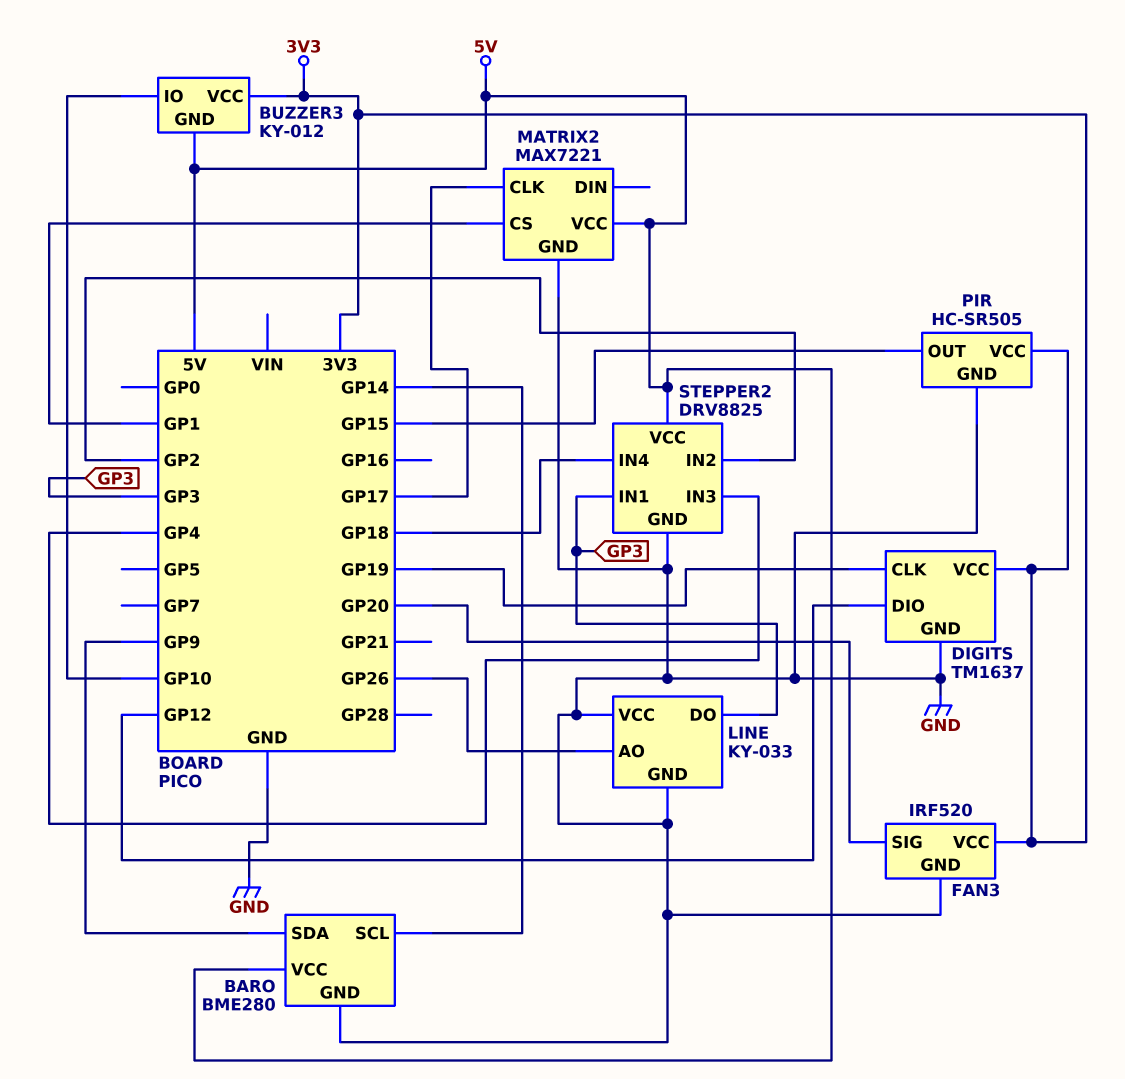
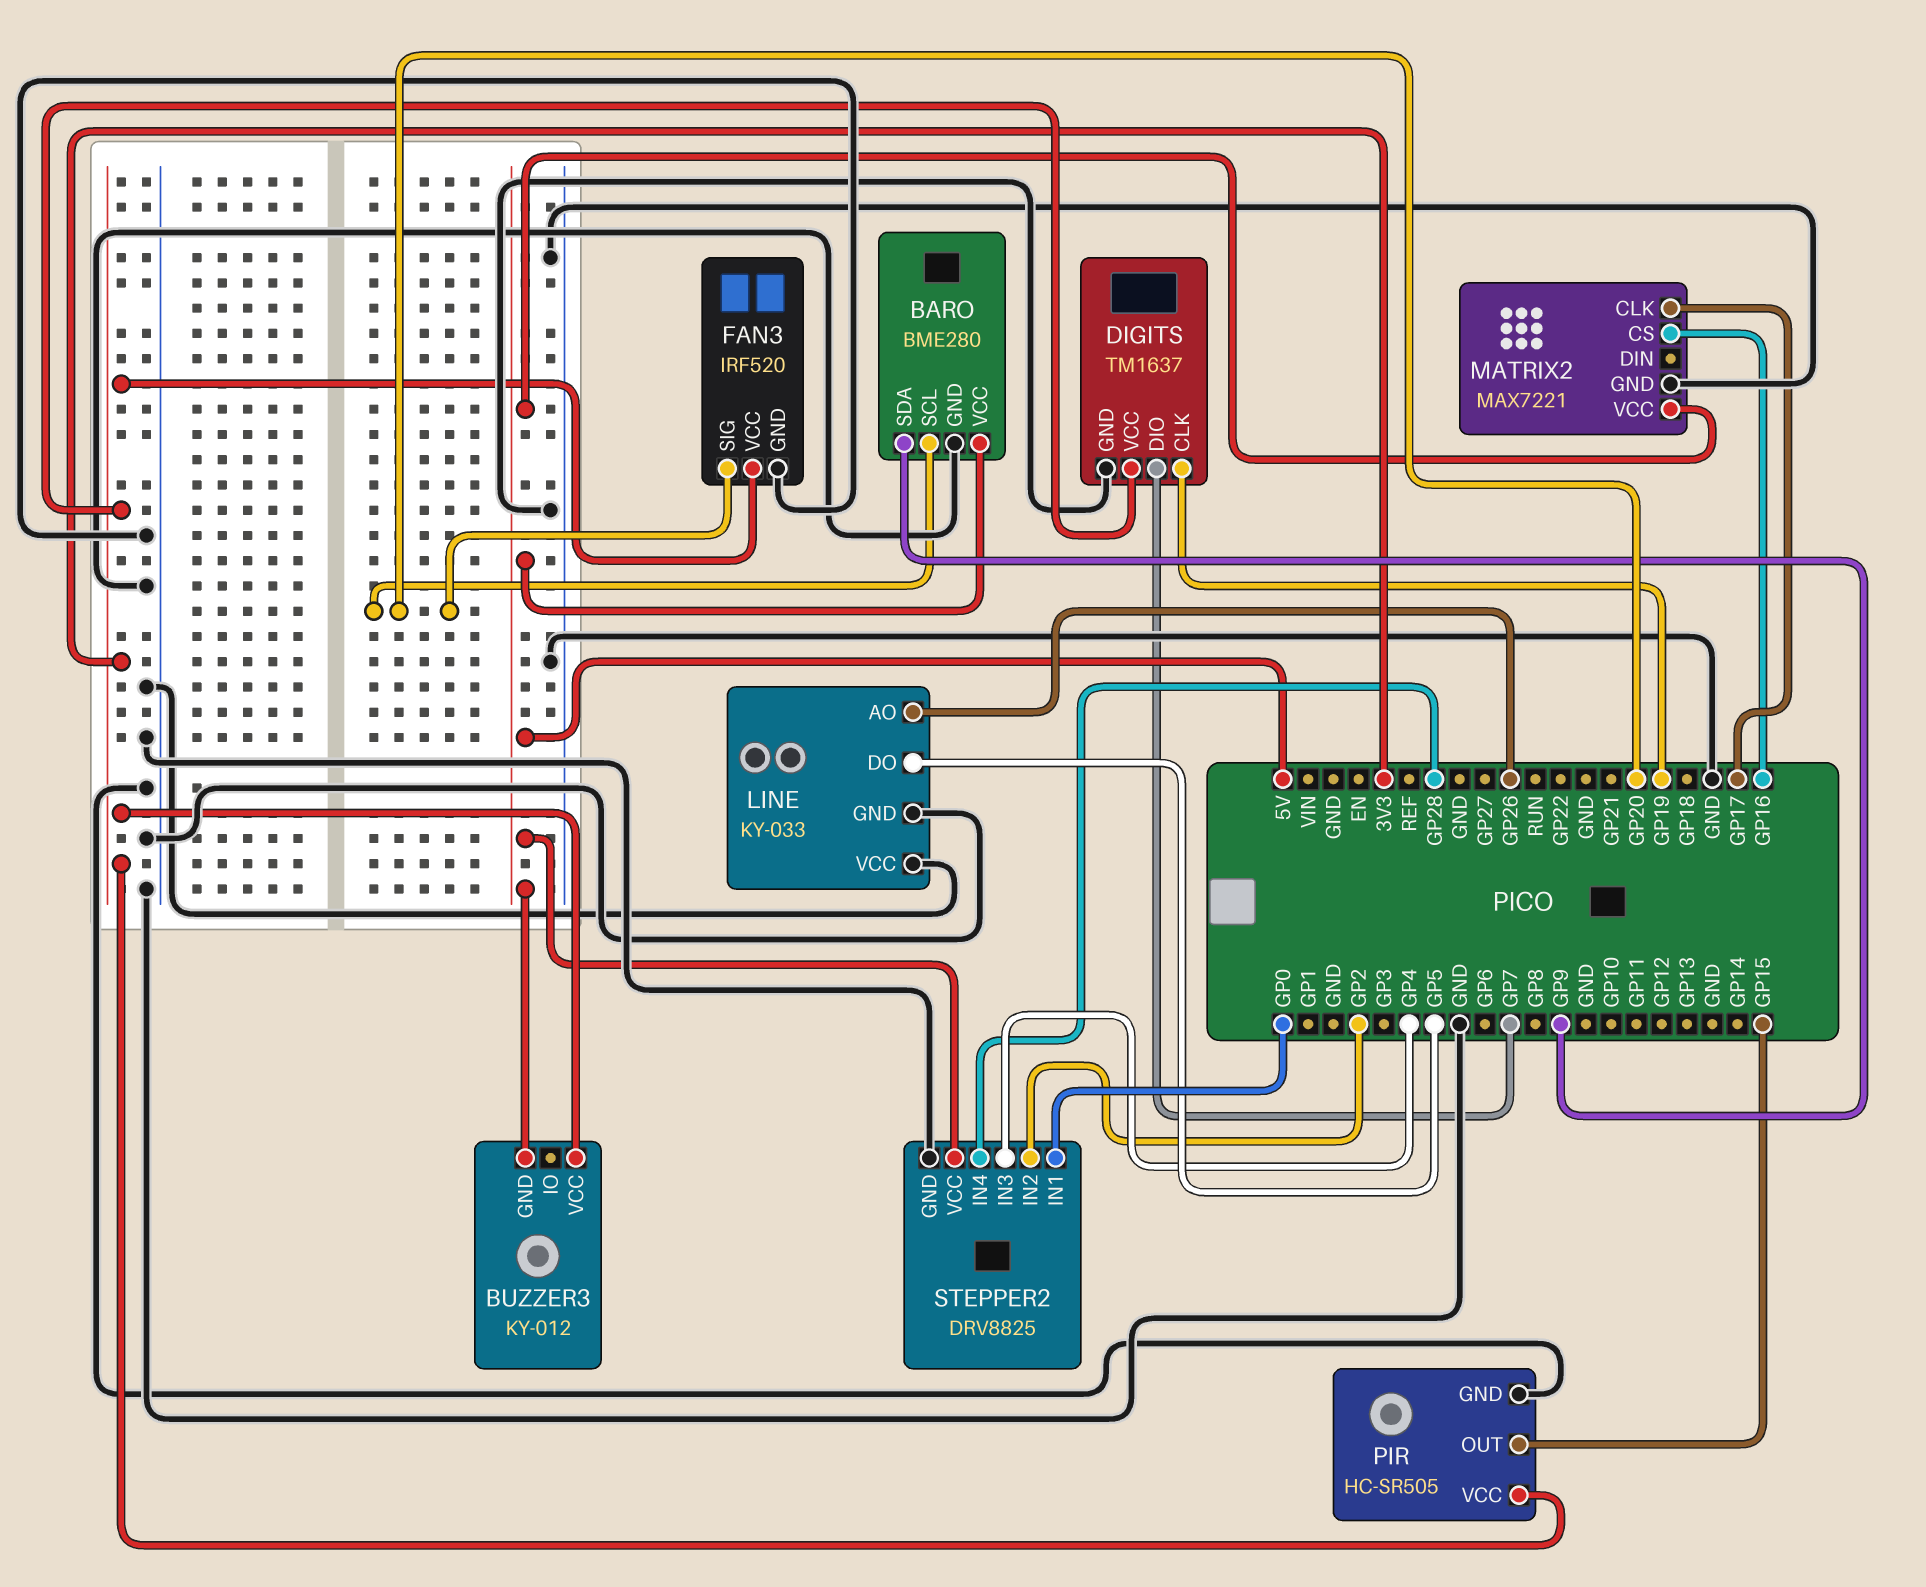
BARO pin SCL: GP14 -> GP20
BUZZER3 pin IO: GP10 -> none
DIGITS pin DIO: GP12 -> GP7
LINE pin DO: GP3 -> GP5
MATRIX2 pin CS: GP1 -> GP16
STEPPER2 pin IN1: GP3 -> GP0
STEPPER2 pin IN4: GP18 -> GP28

